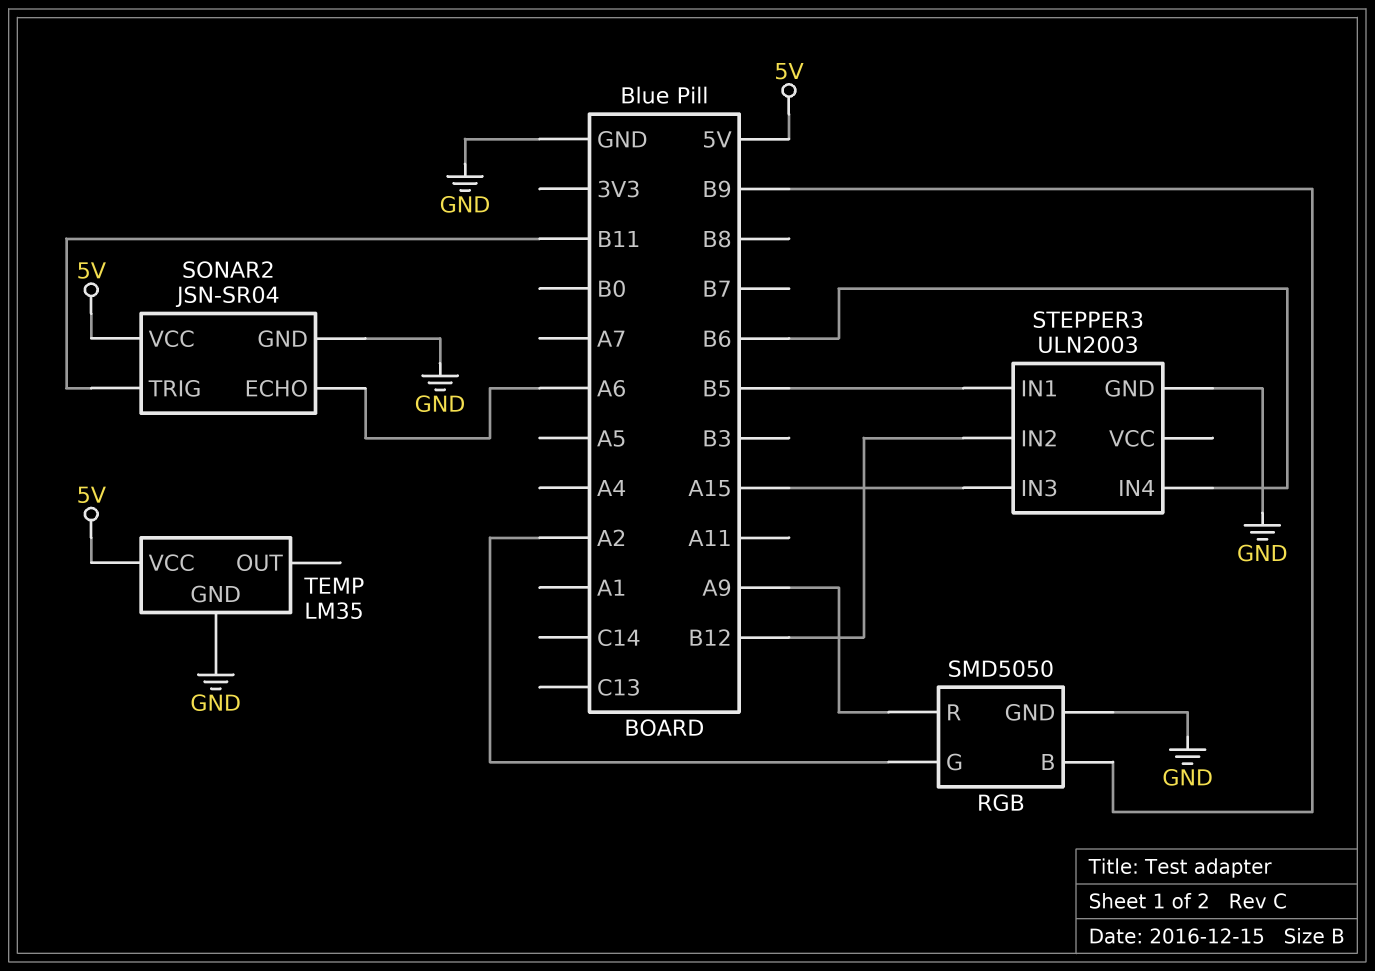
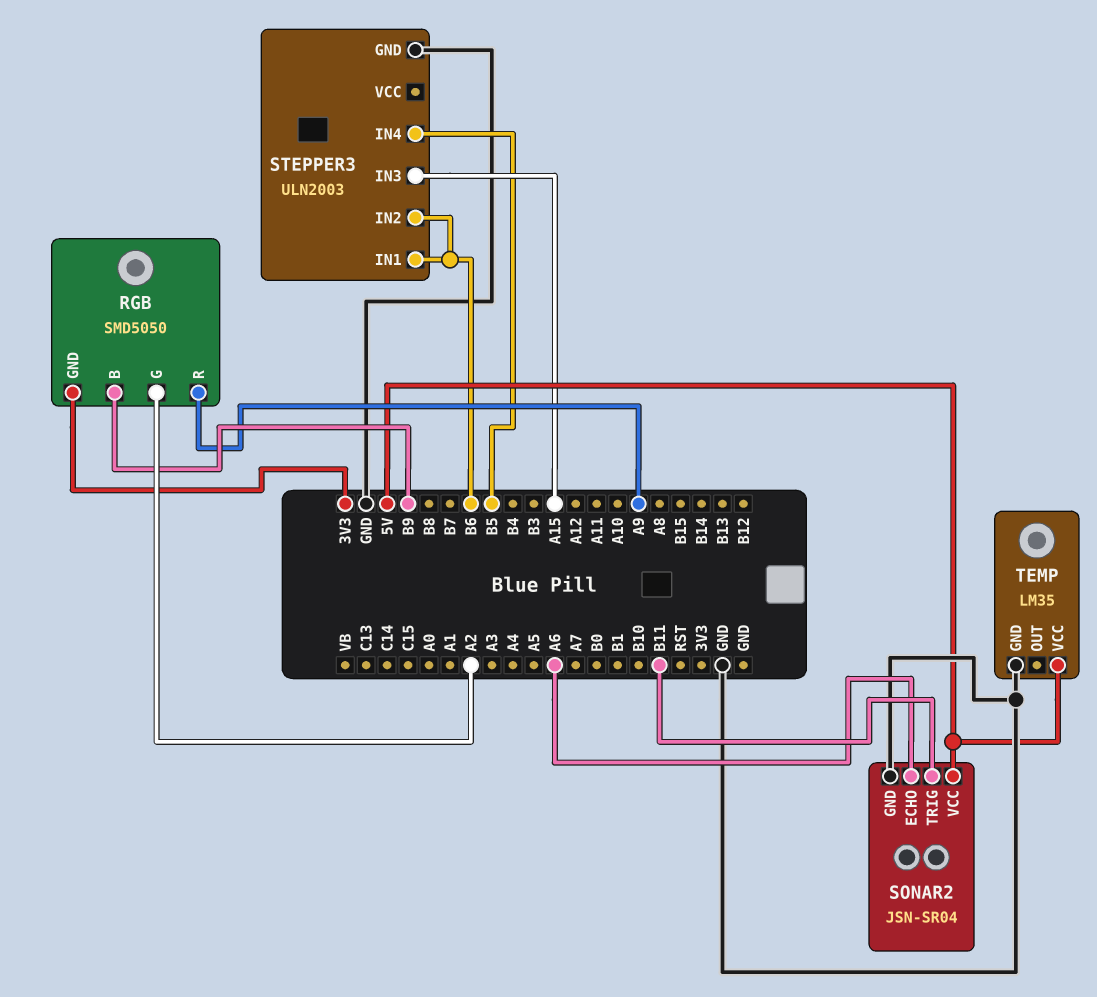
RGB pin GND: GND -> 3V3
STEPPER3 pin IN1: B5 -> B6
STEPPER3 pin IN2: B12 -> B6
STEPPER3 pin IN4: B6 -> B5

